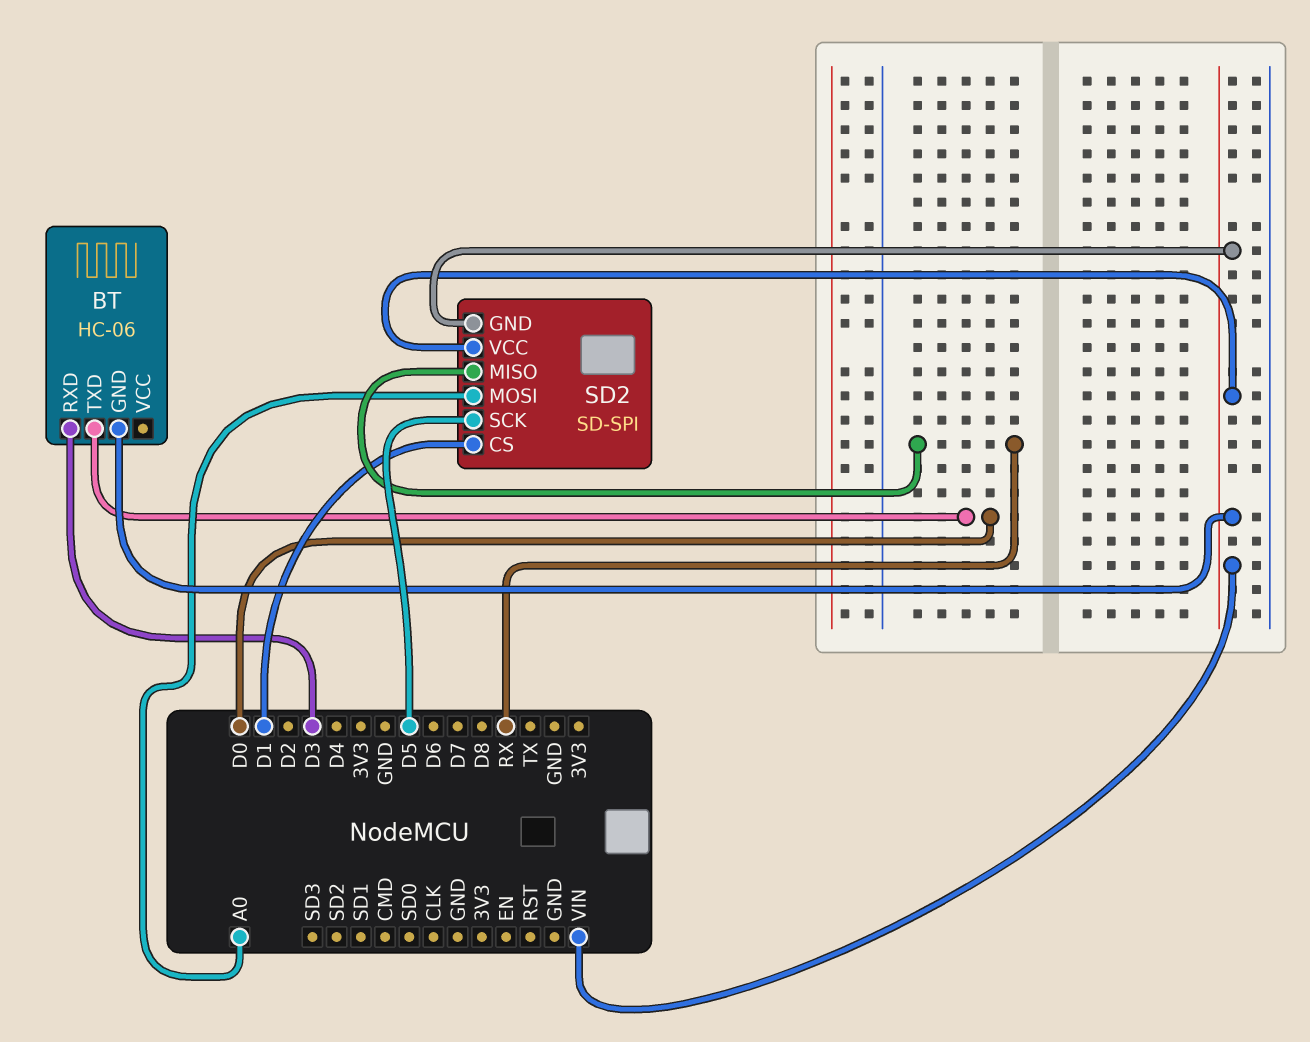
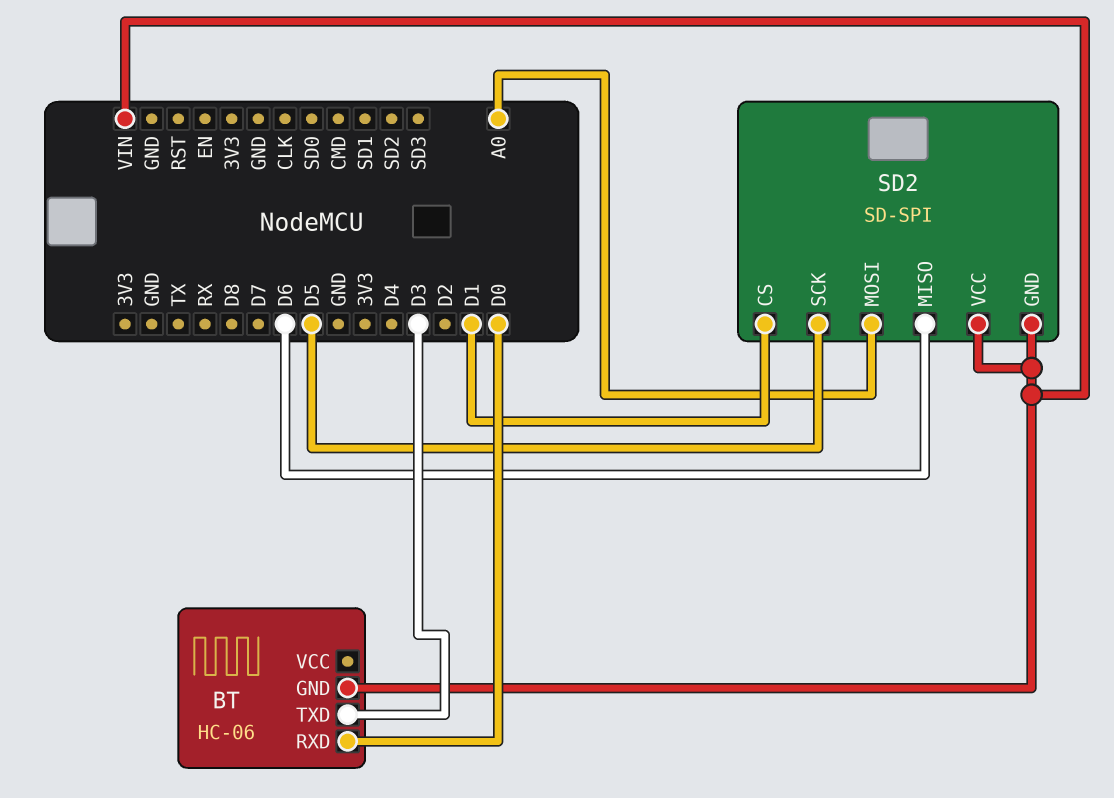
BT pin RXD: D3 -> D0
BT pin TXD: D0 -> D3
SD2 pin MISO: RX -> D6

